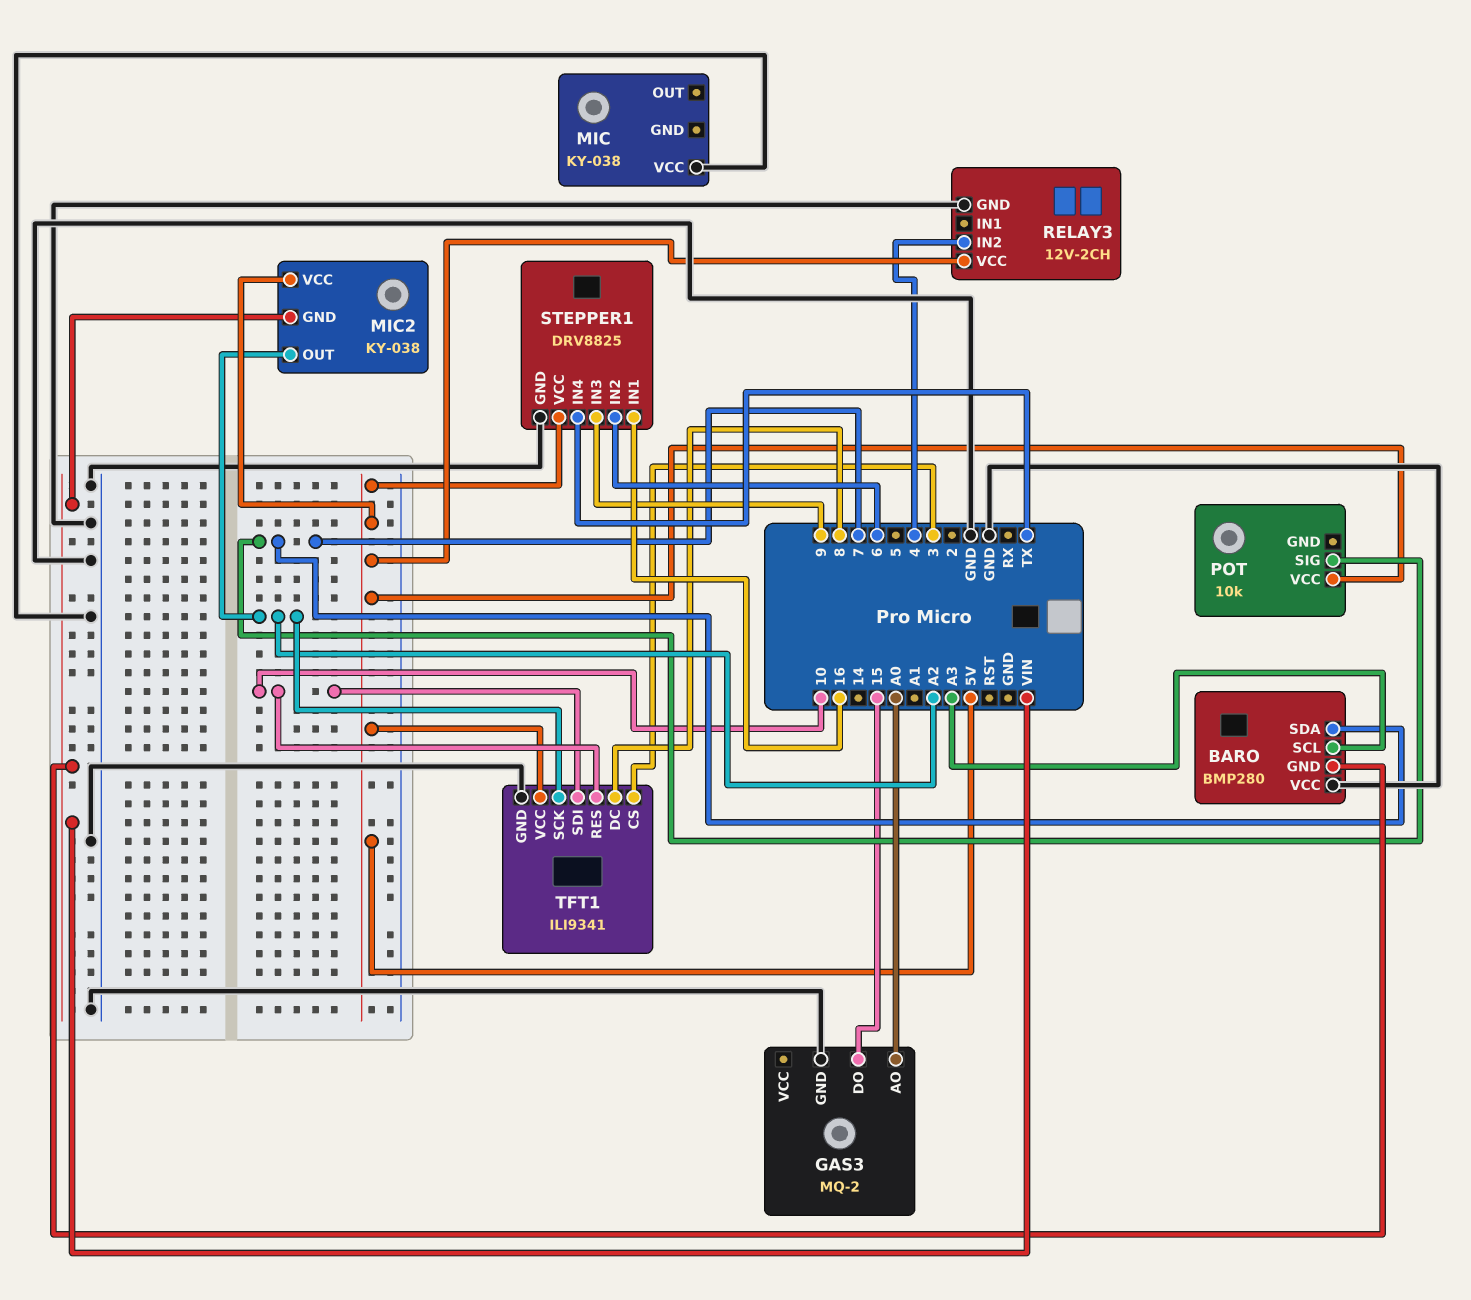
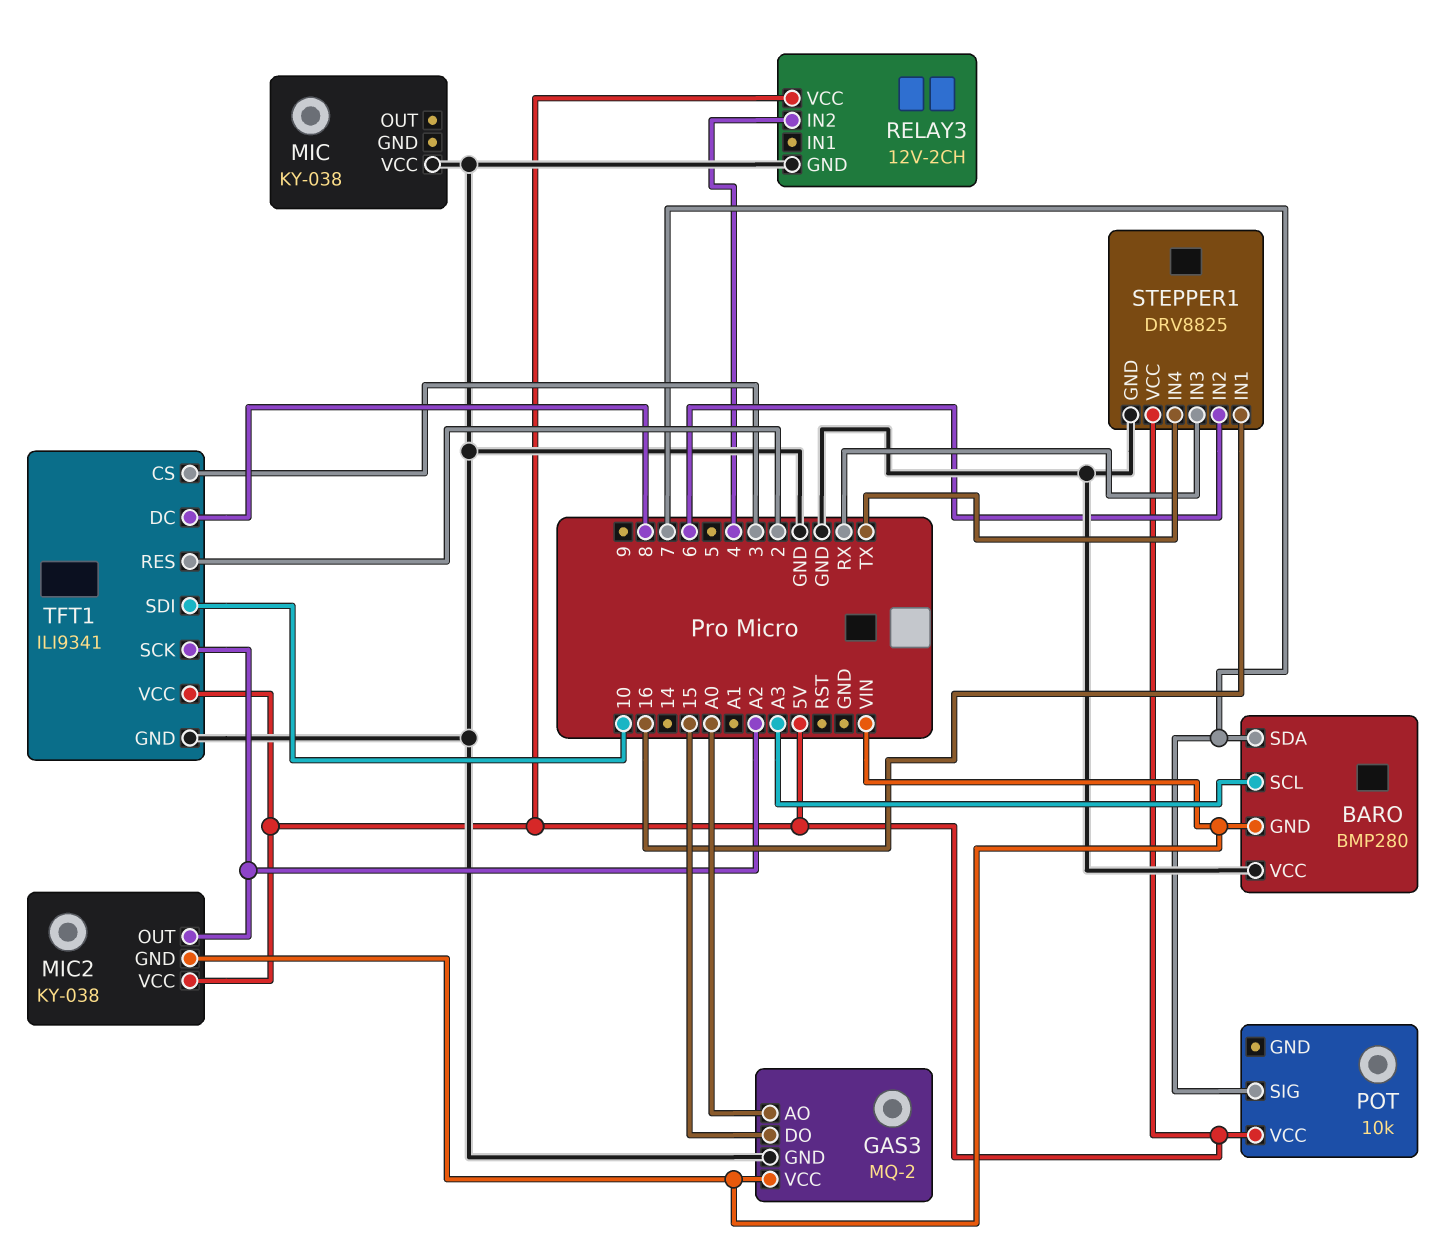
GAS3 pin VCC: none -> VIN
STEPPER1 pin IN3: 9 -> RX
TFT1 pin RES: 10 -> 2

